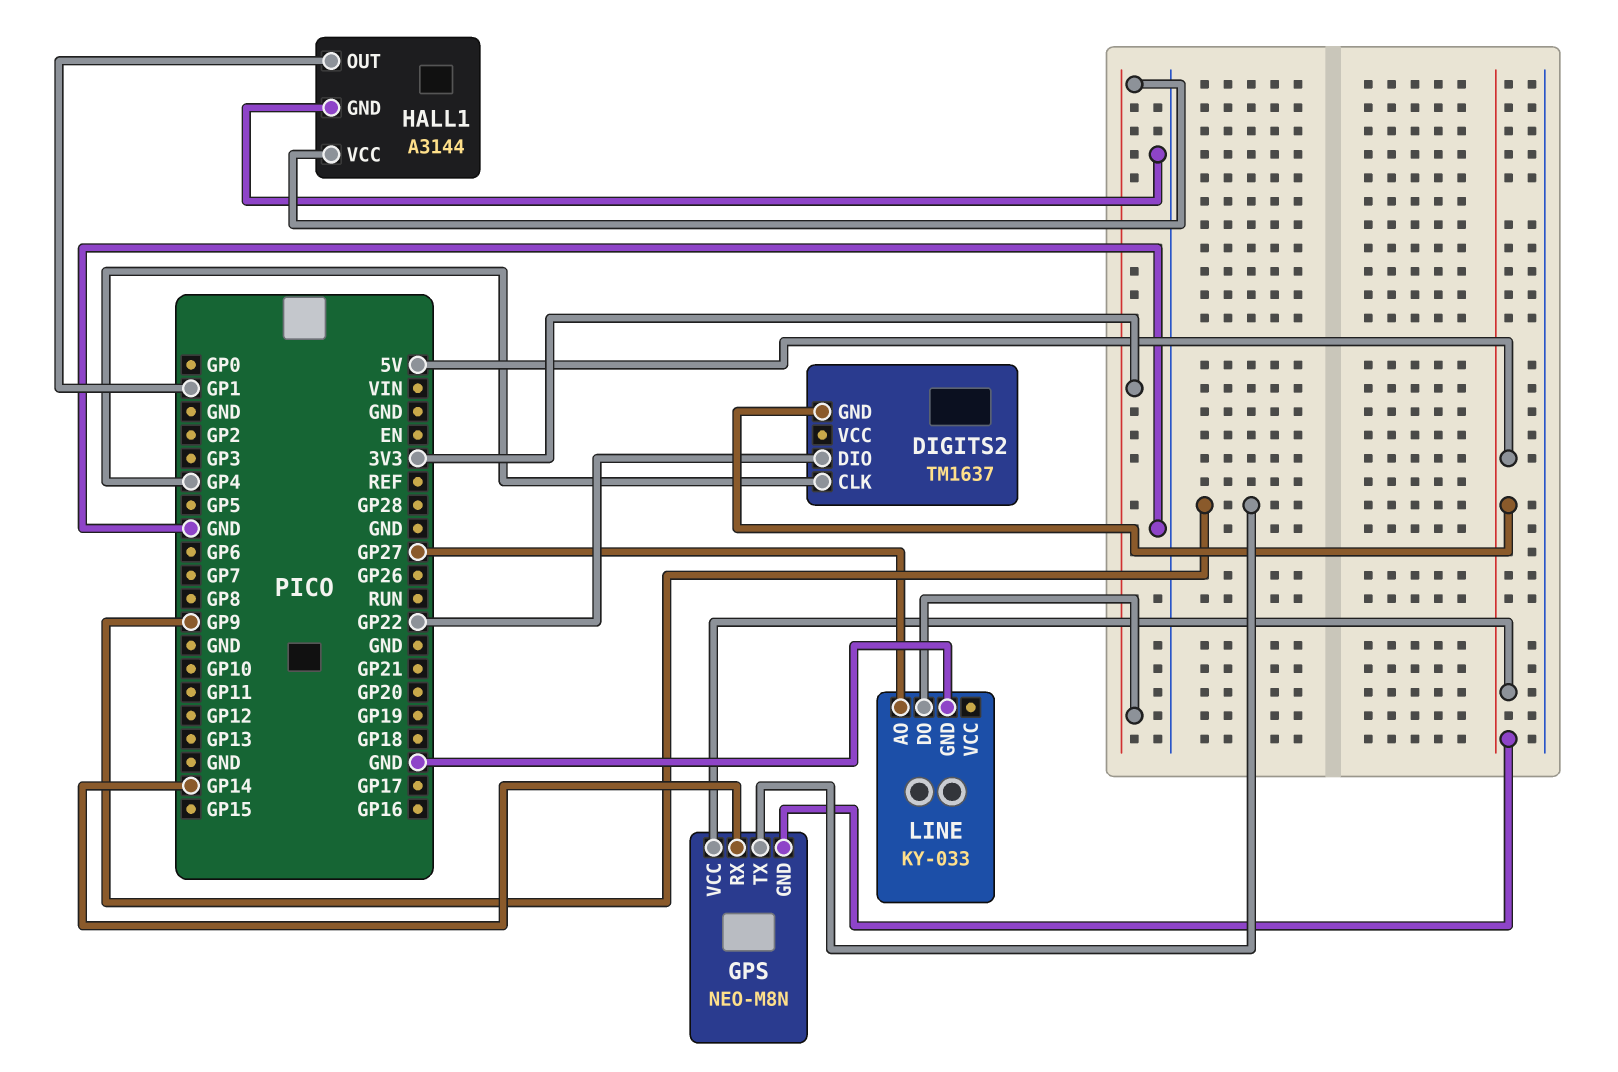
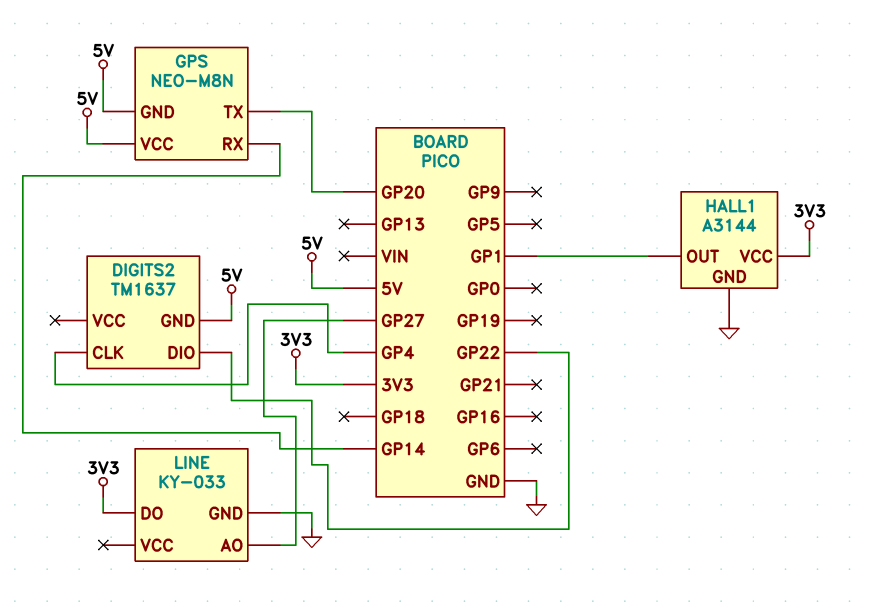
GPS pin TX: GP9 -> GP20

